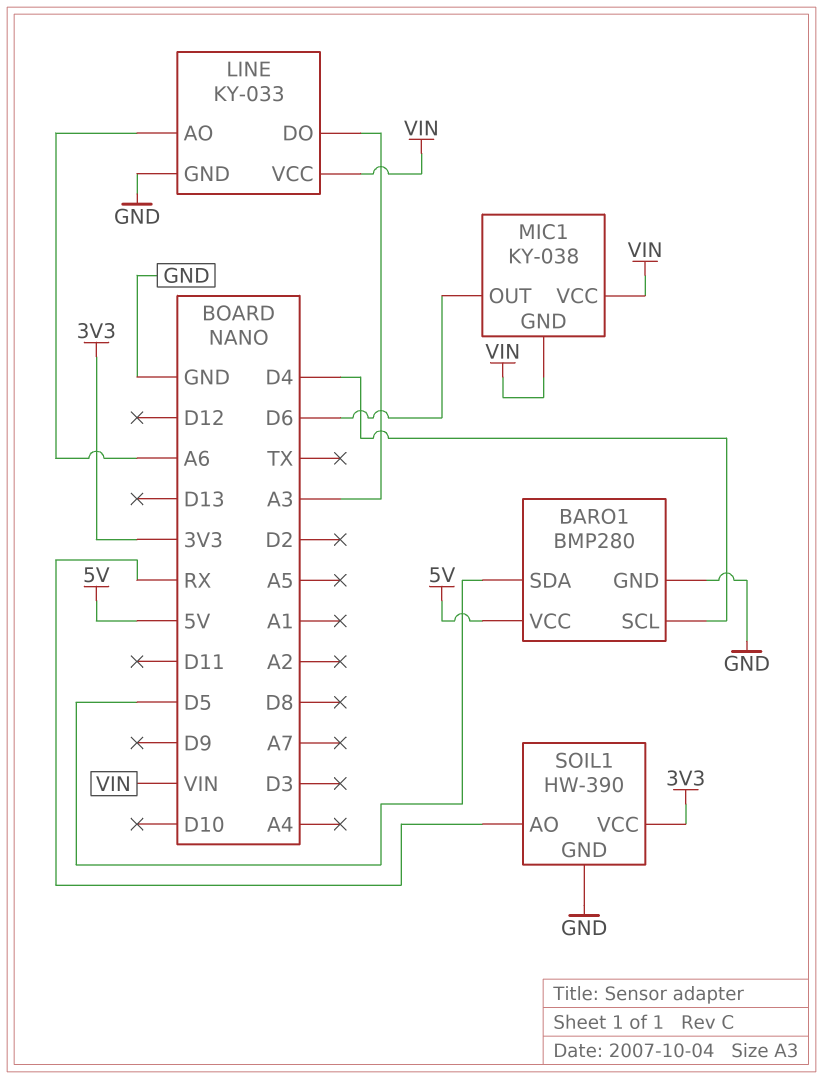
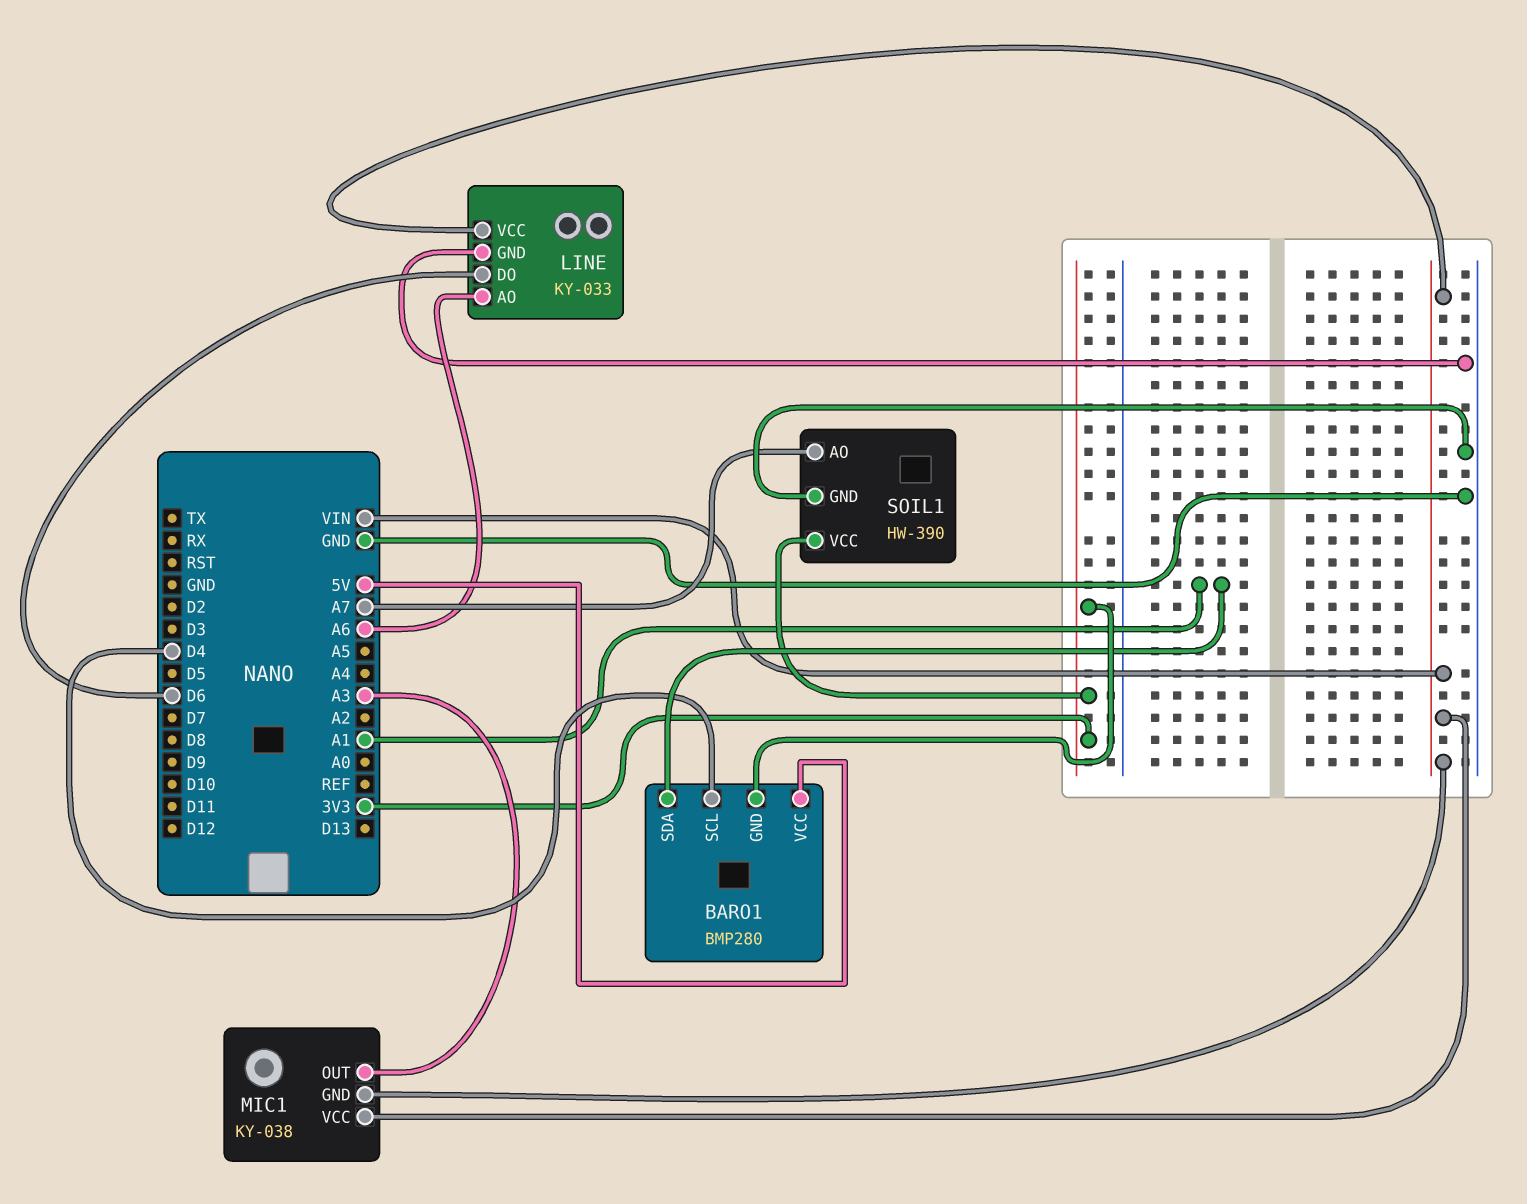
BARO1 pin GND: GND -> 3V3
BARO1 pin SDA: D5 -> A1
LINE pin DO: A3 -> D6
MIC1 pin OUT: D6 -> A3
SOIL1 pin AO: RX -> A7

